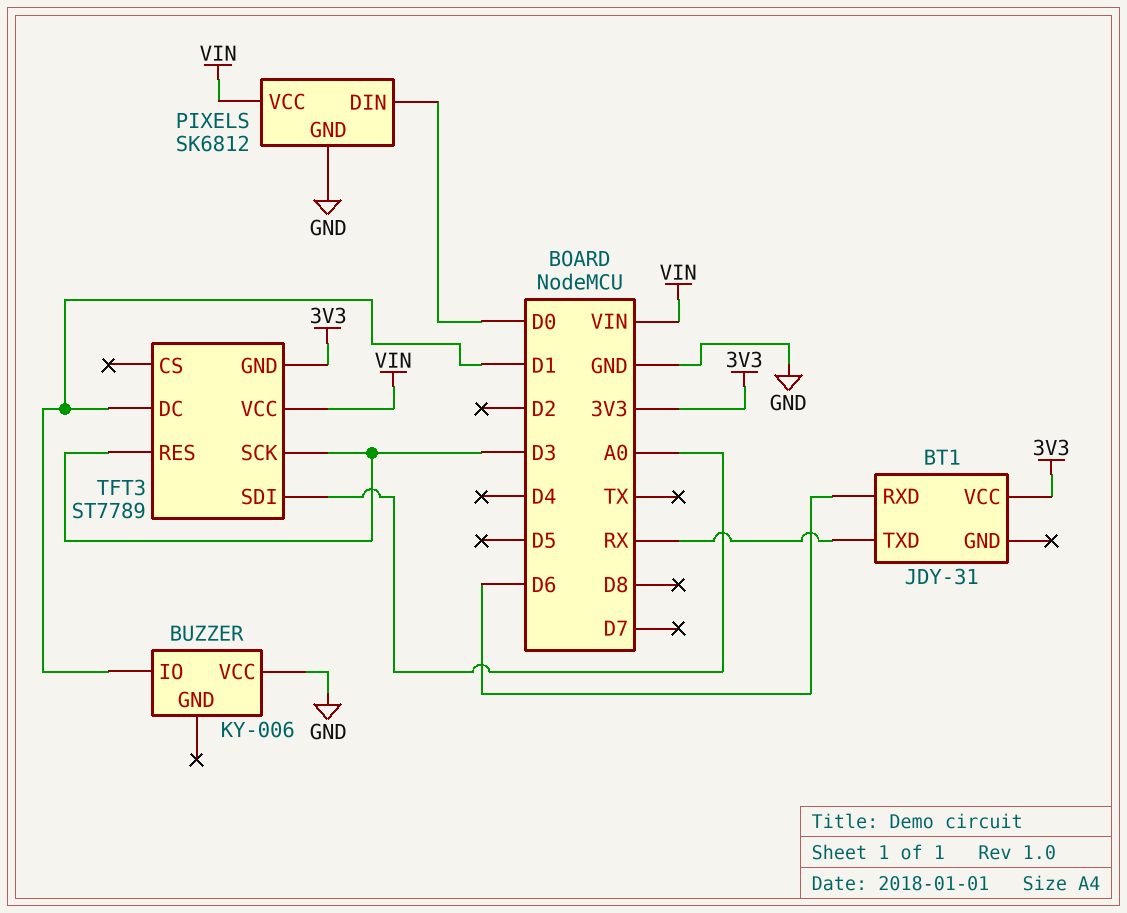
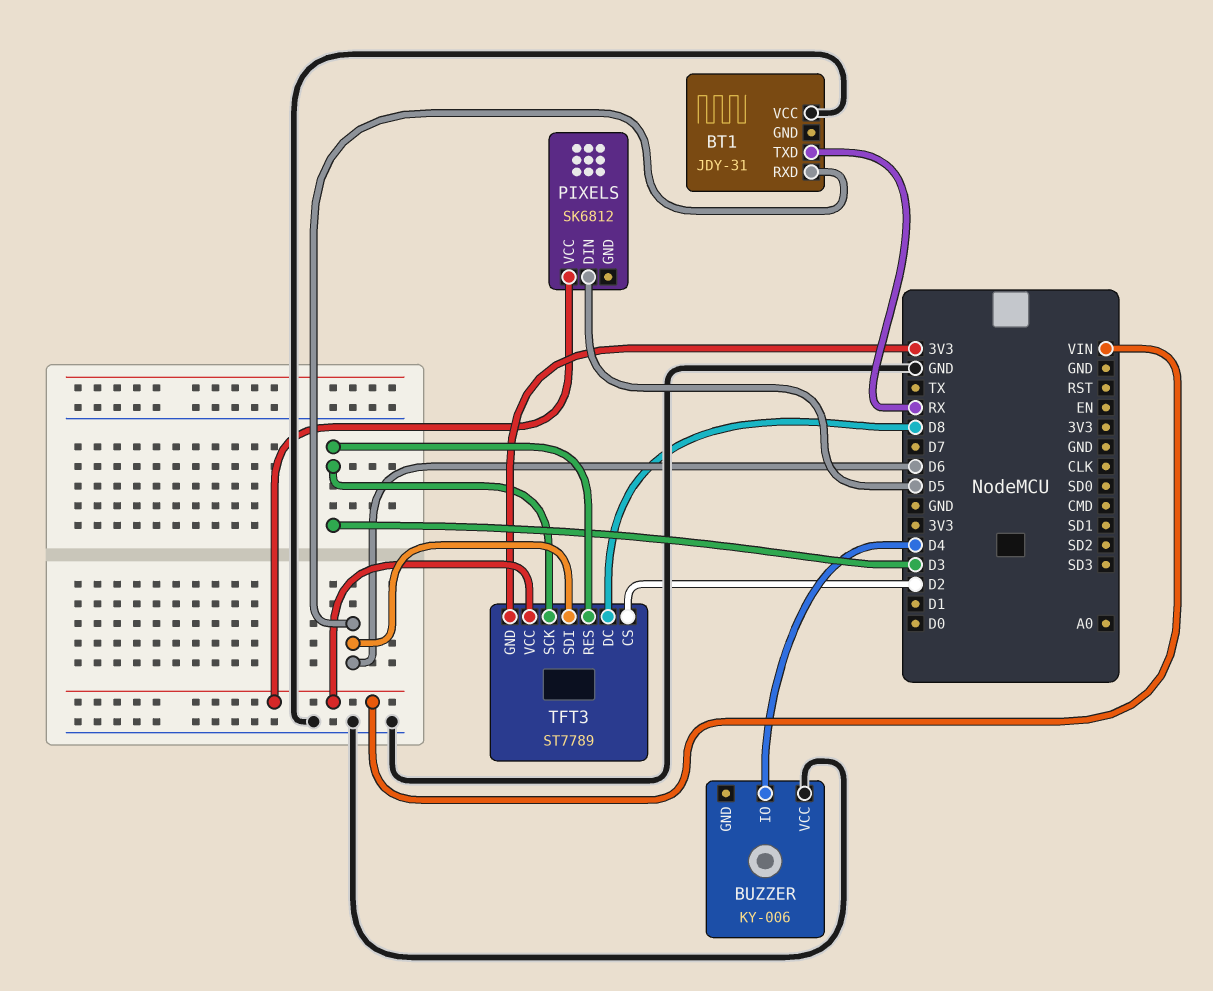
BT1 pin VCC: 3V3 -> GND
BUZZER pin IO: D1 -> D4
PIXELS pin DIN: D0 -> D5
PIXELS pin GND: GND -> none
TFT3 pin CS: none -> D2
TFT3 pin DC: D1 -> D8
TFT3 pin SDI: A0 -> D6

